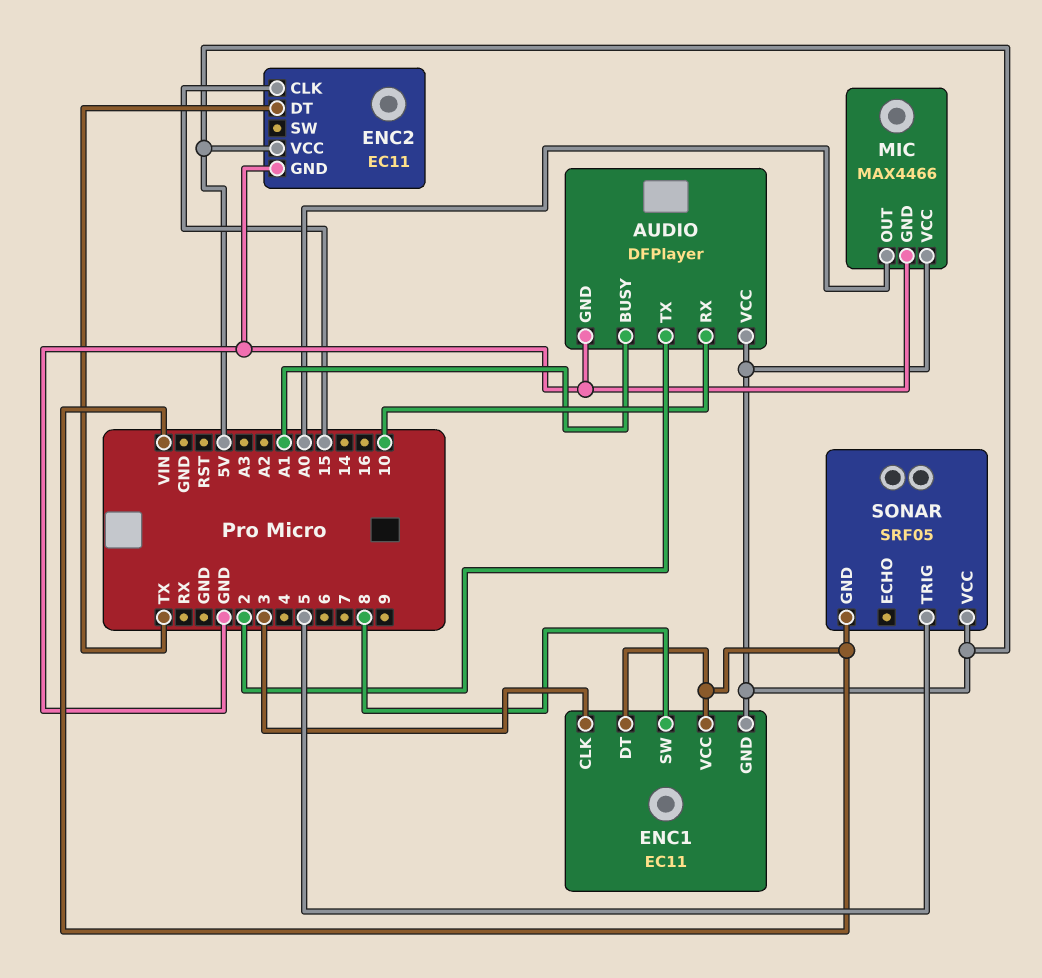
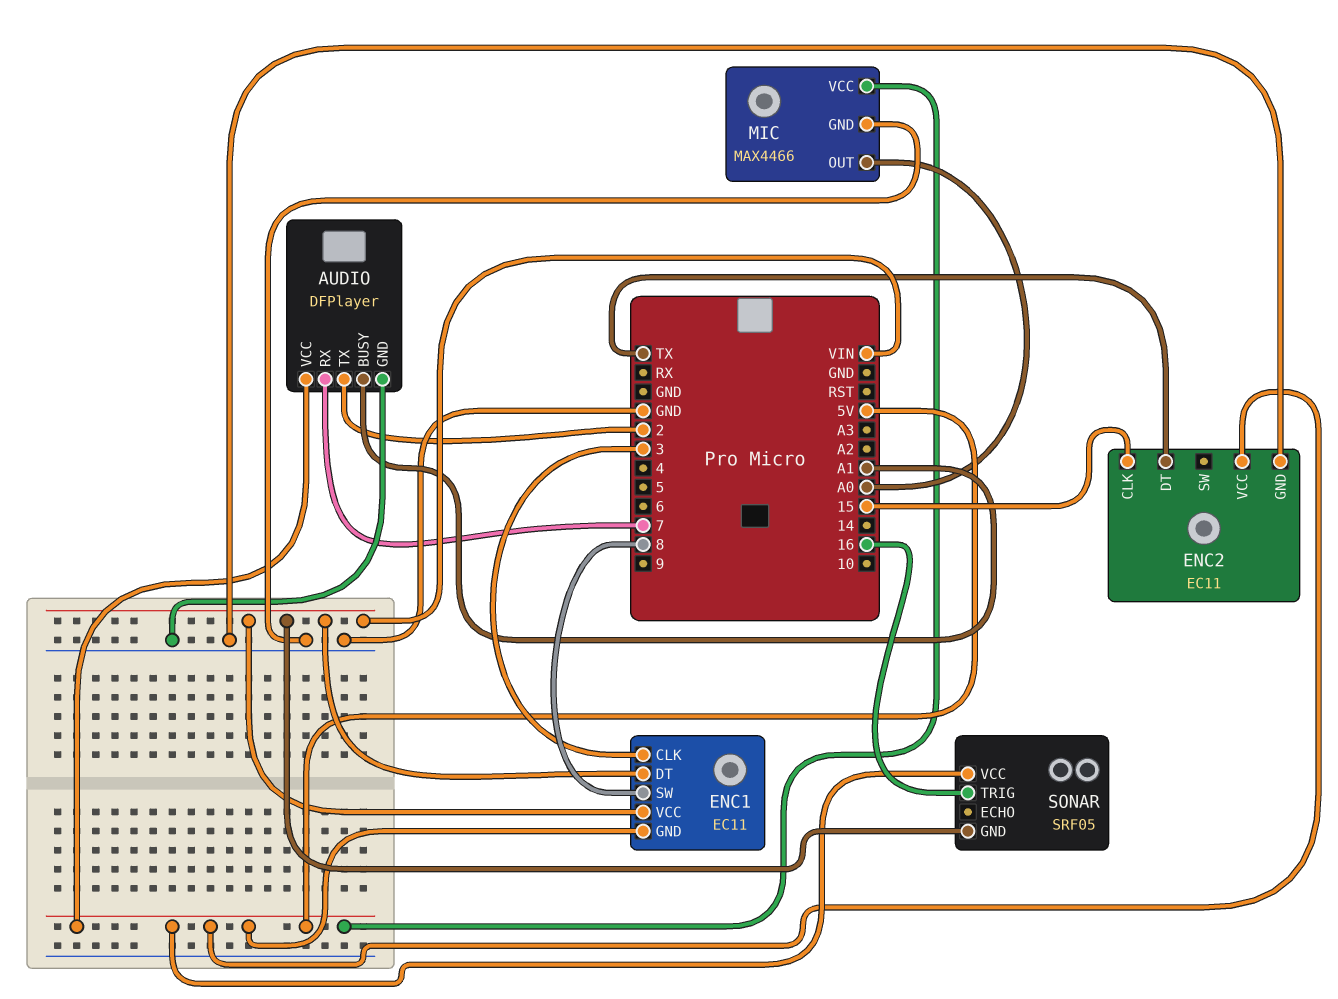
AUDIO pin RX: 10 -> 7
SONAR pin TRIG: 5 -> 16

